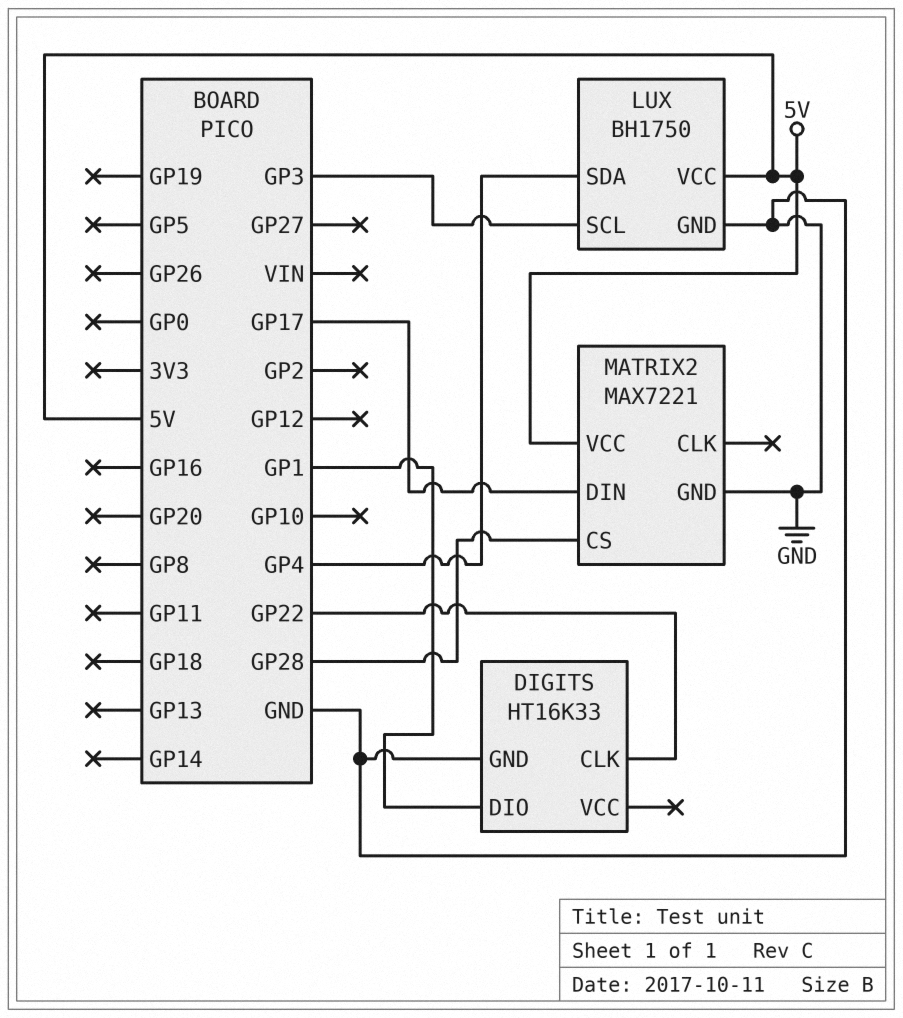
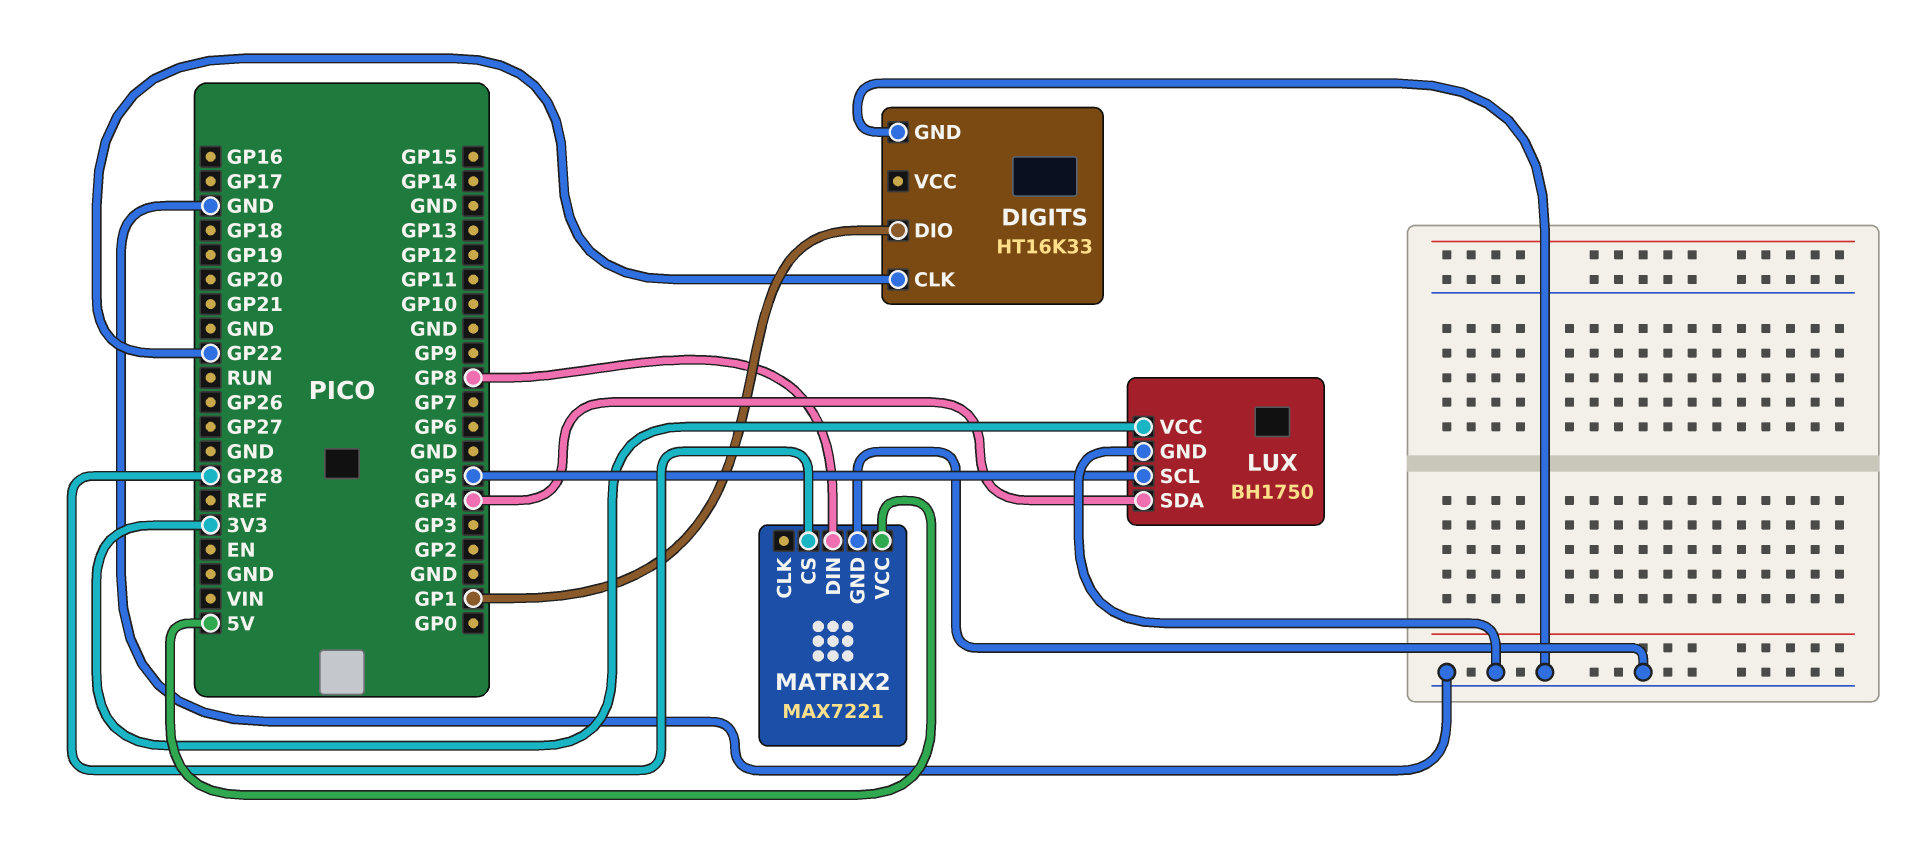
LUX pin SCL: GP3 -> GP5
LUX pin VCC: 5V -> 3V3
MATRIX2 pin DIN: GP17 -> GP8

